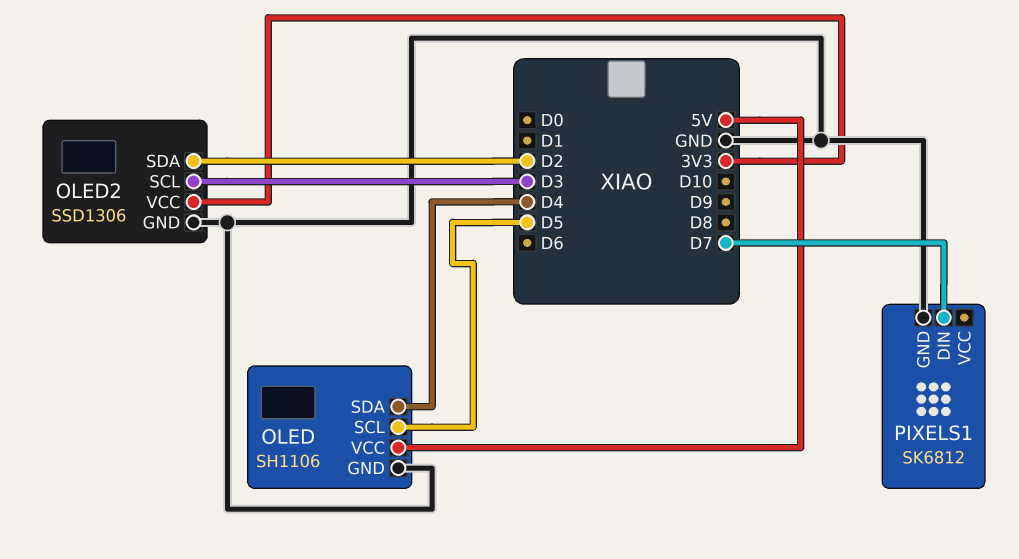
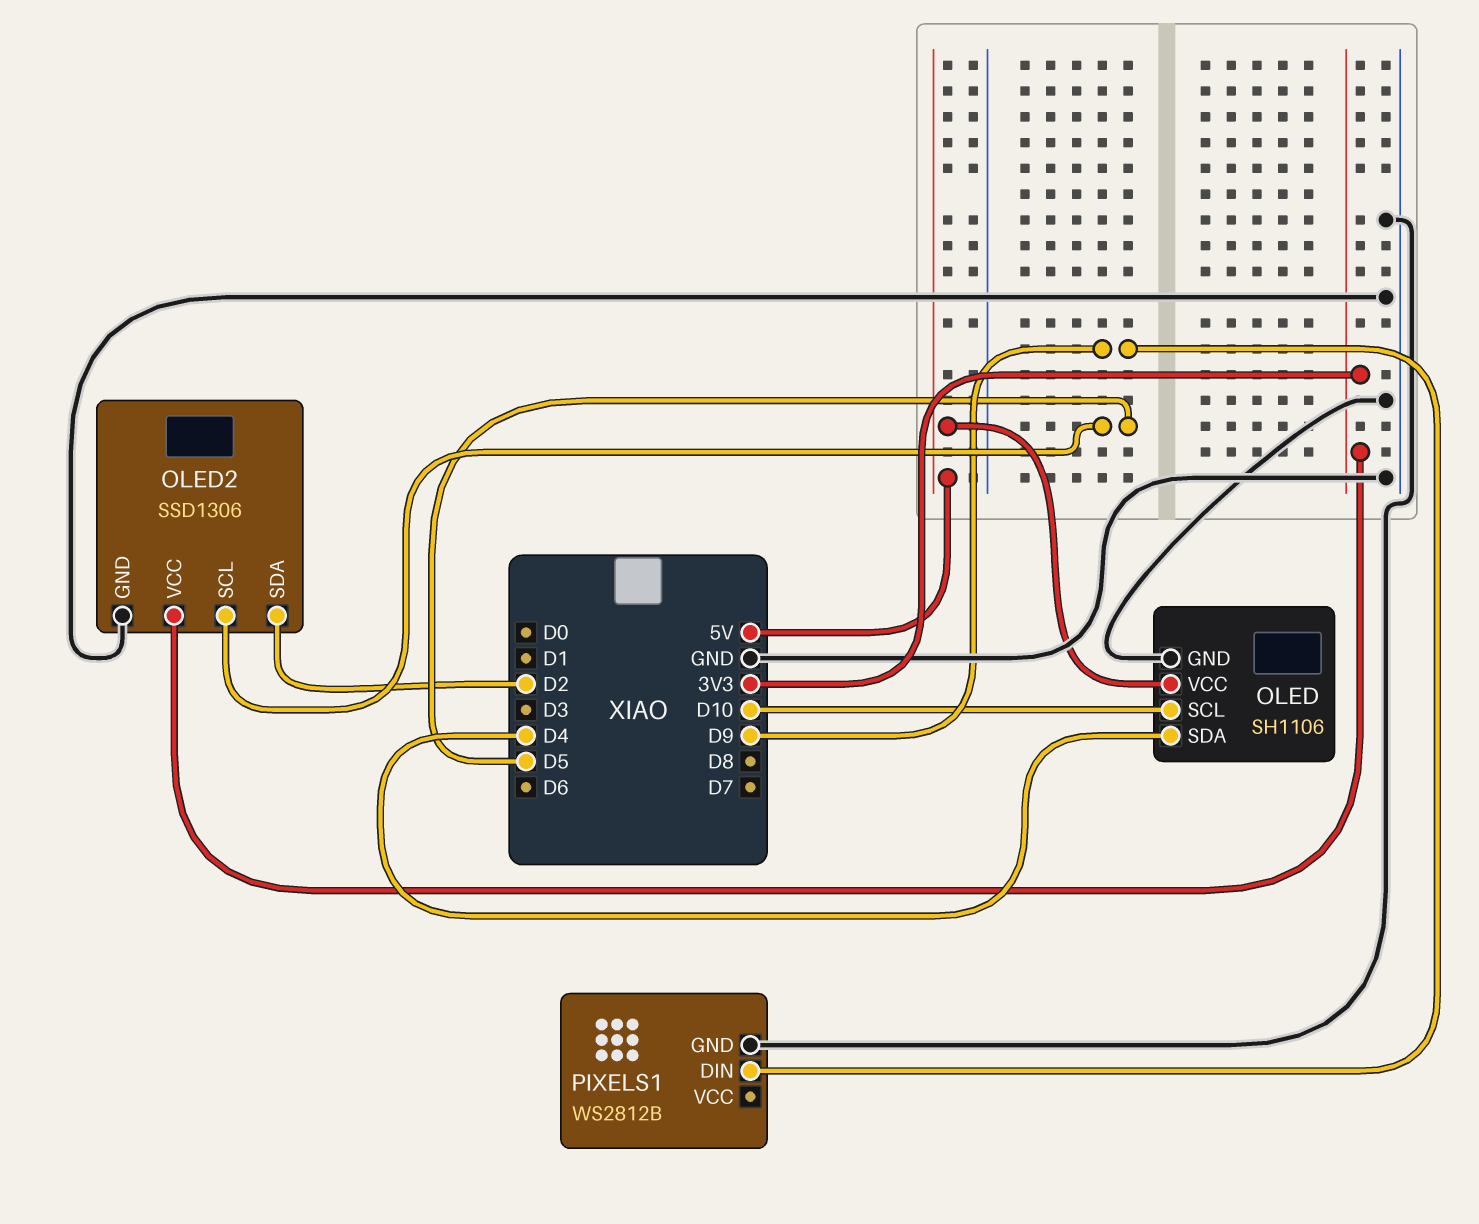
OLED pin SCL: D5 -> D10
OLED2 pin SCL: D3 -> D5
PIXELS1: SK6812 -> WS2812B
PIXELS1 pin DIN: D7 -> D9

